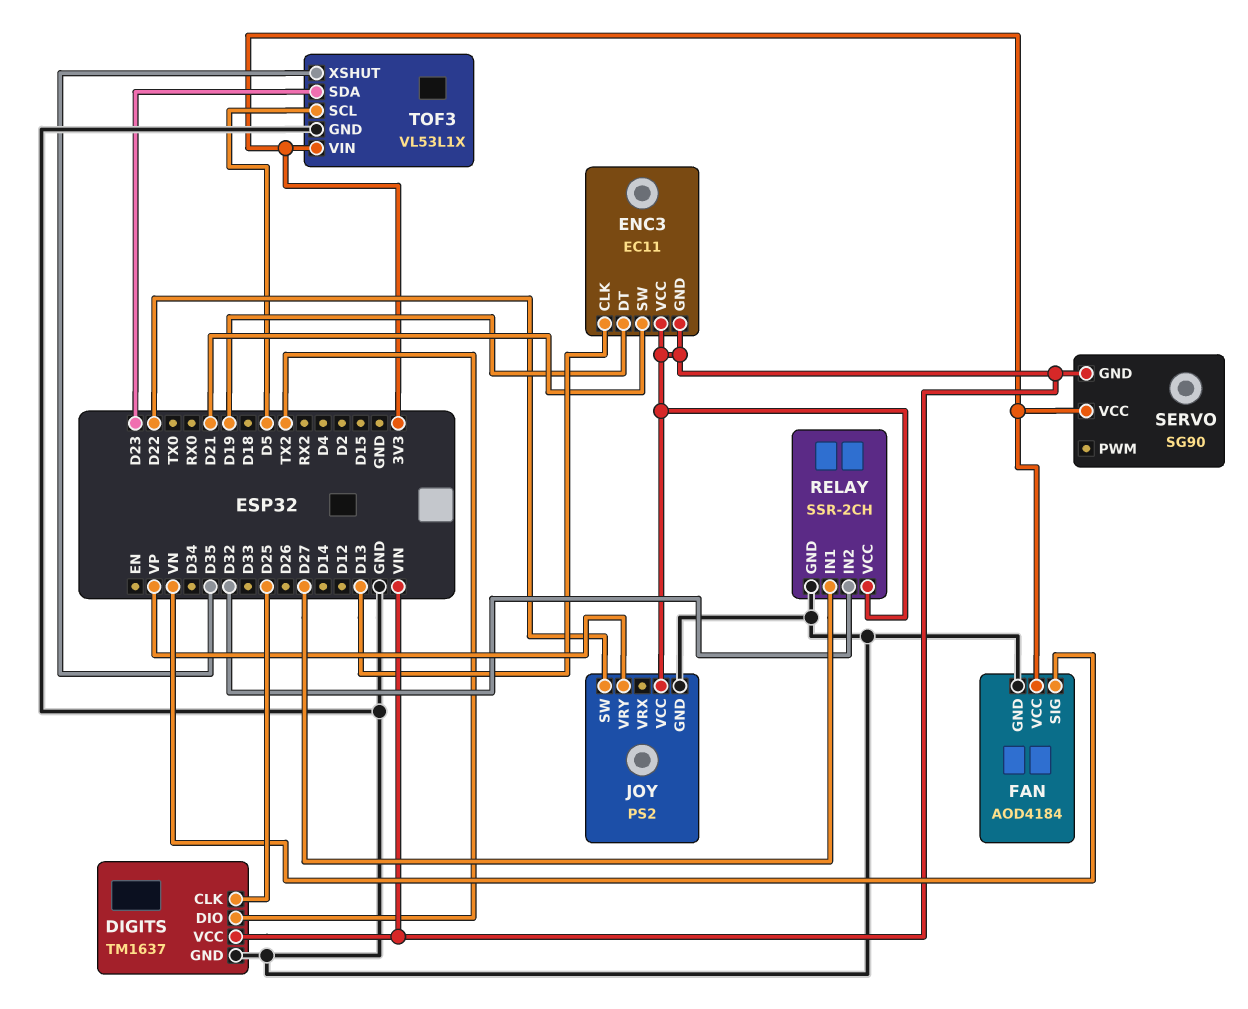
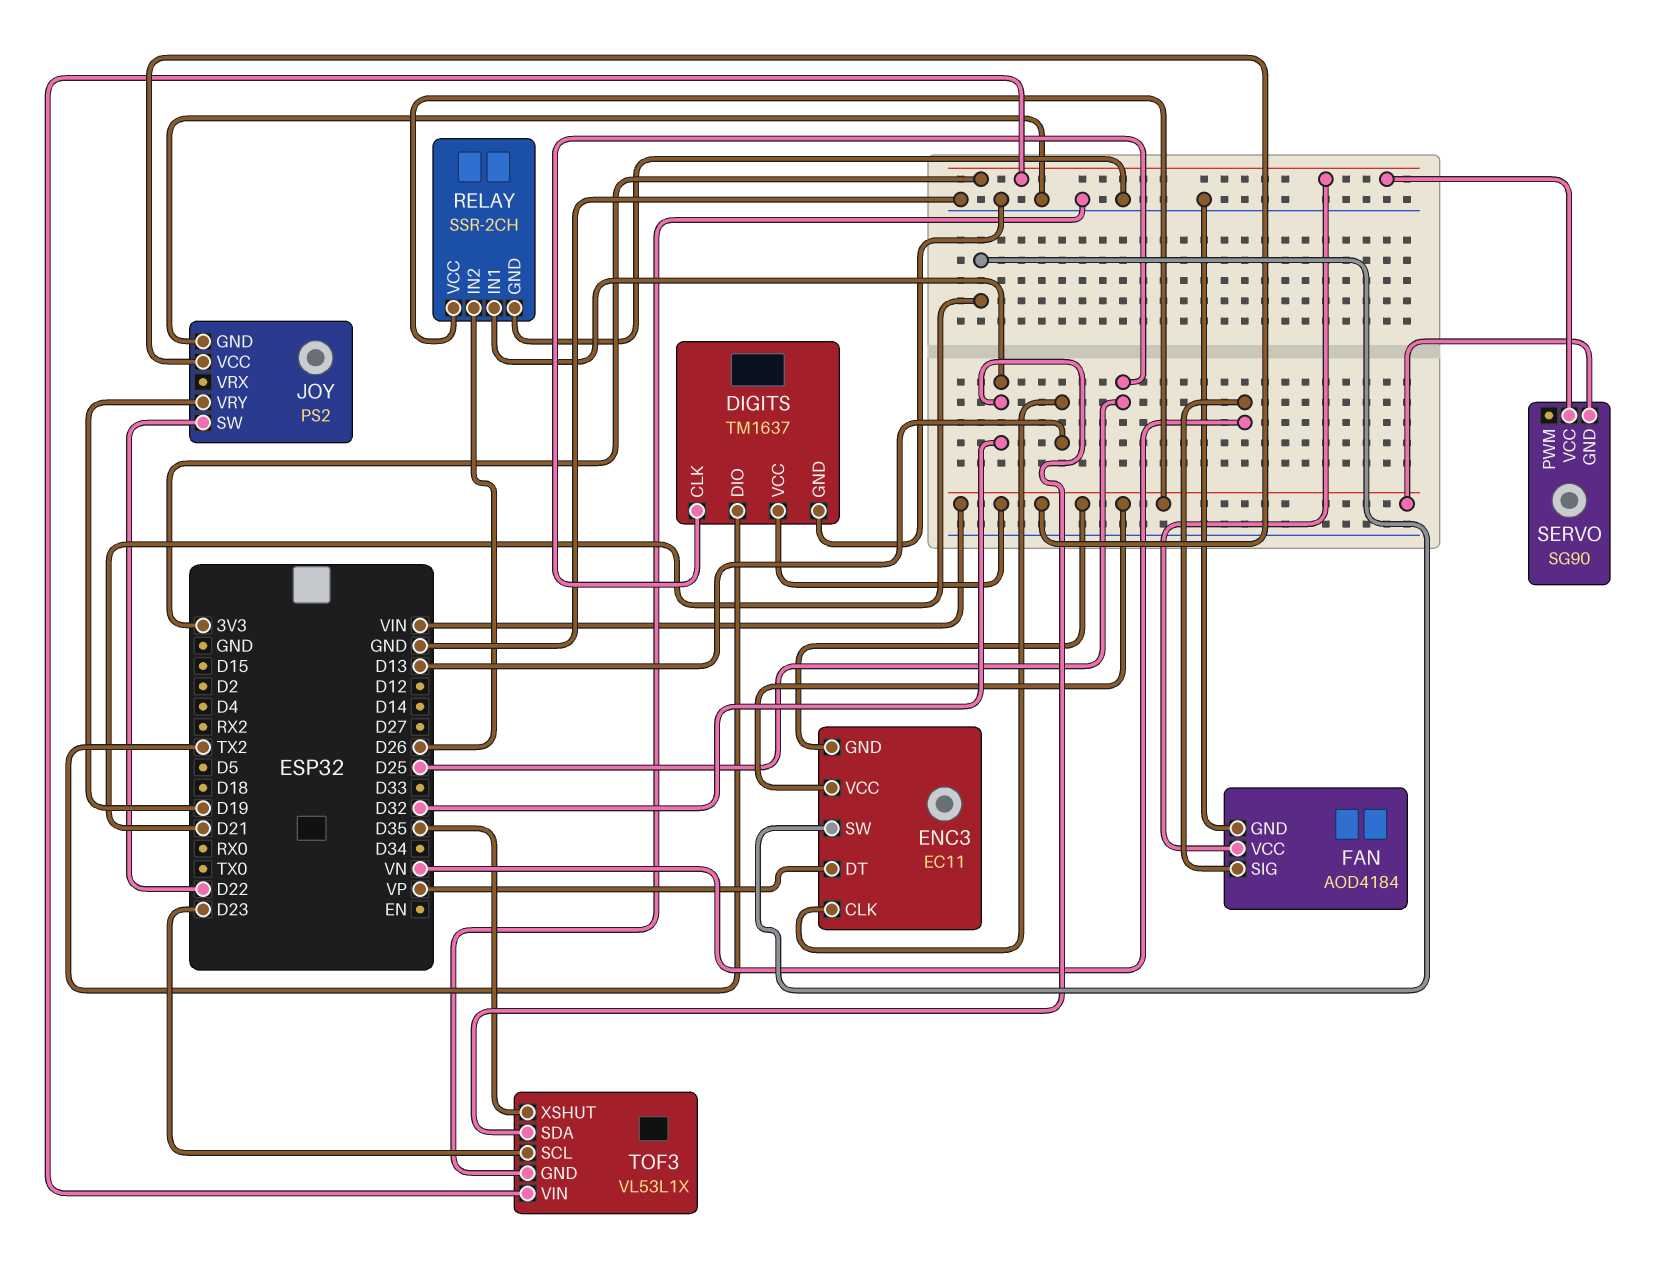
ENC3 pin DT: D19 -> VP
JOY pin VRY: VP -> D19
RELAY pin IN1: D27 -> D32
RELAY pin IN2: D32 -> D26
TOF3 pin SCL: D5 -> D23
TOF3 pin SDA: D23 -> D32

